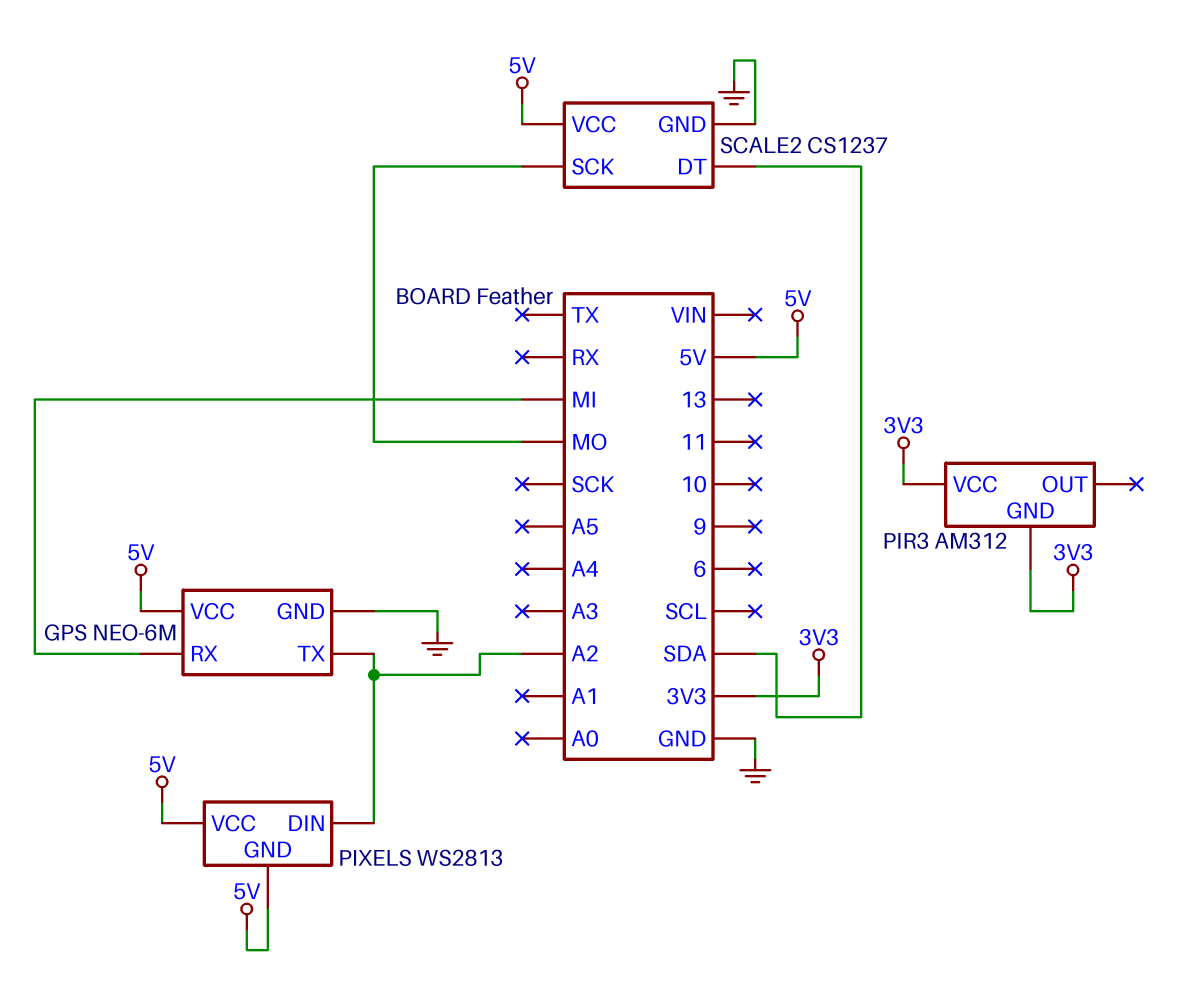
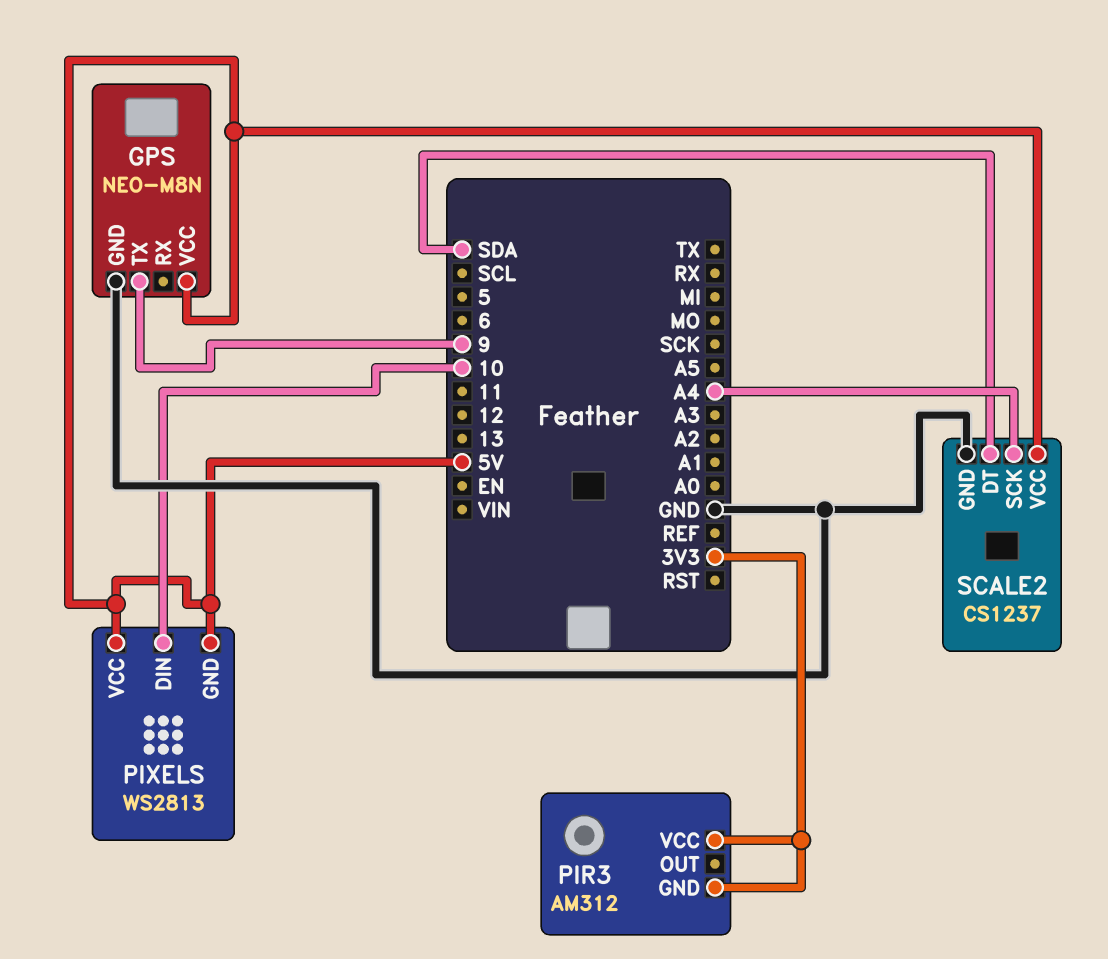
GPS: NEO-6M -> NEO-M8N
GPS pin RX: MI -> none
GPS pin TX: A2 -> 9
PIXELS pin DIN: A2 -> 10
SCALE2 pin SCK: MO -> A4

